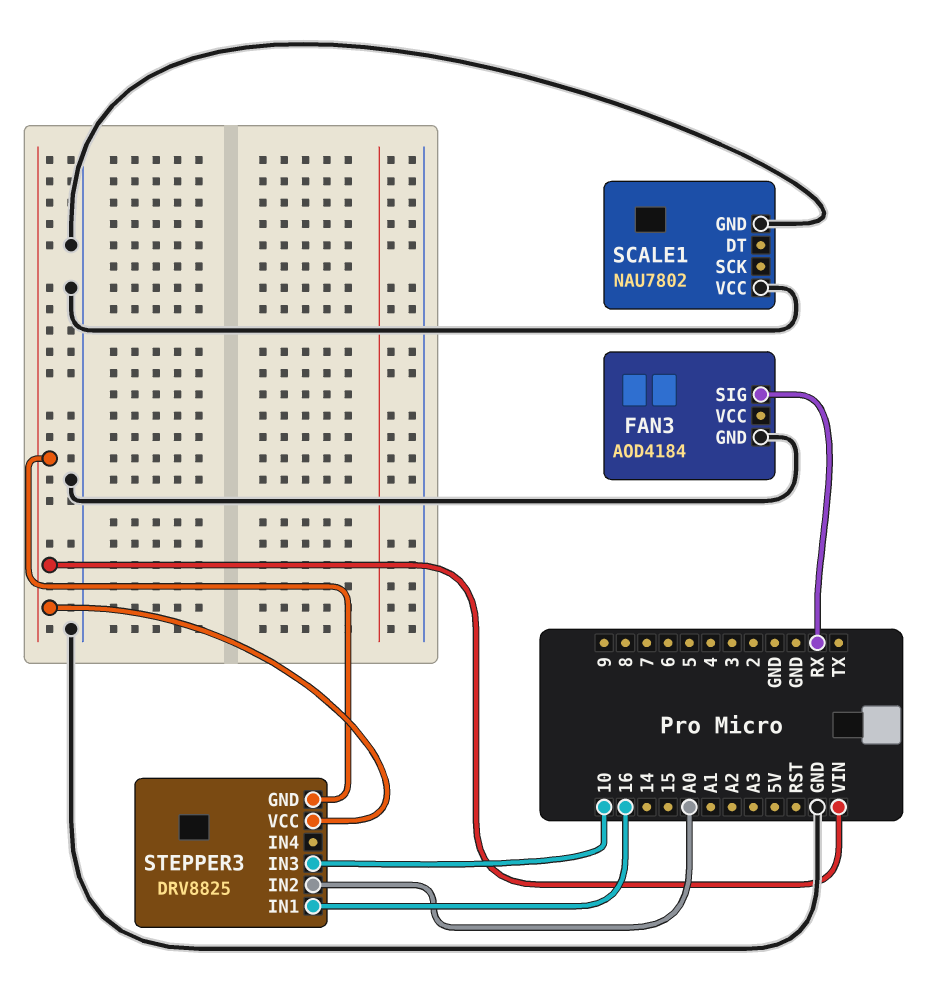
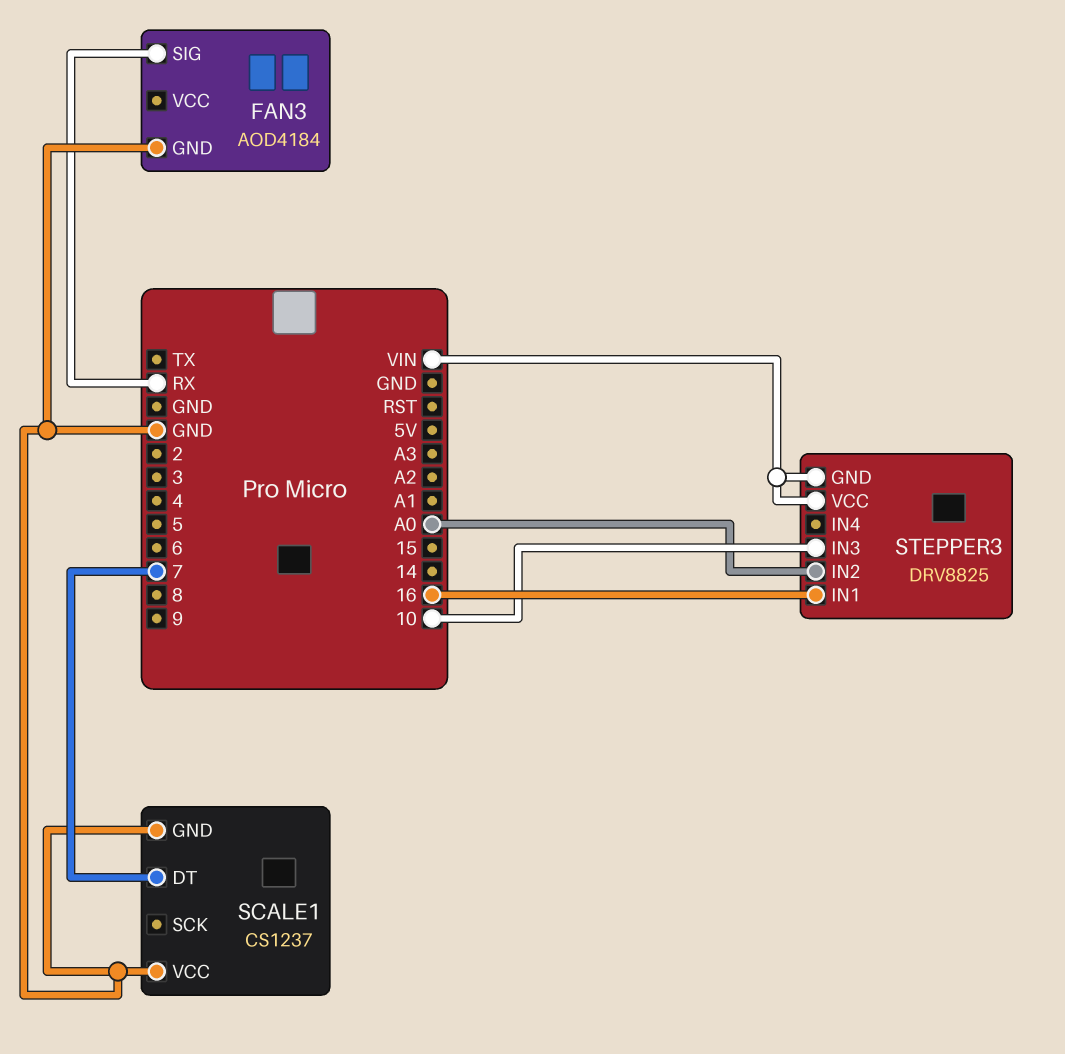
SCALE1: NAU7802 -> CS1237
SCALE1 pin DT: none -> 7

